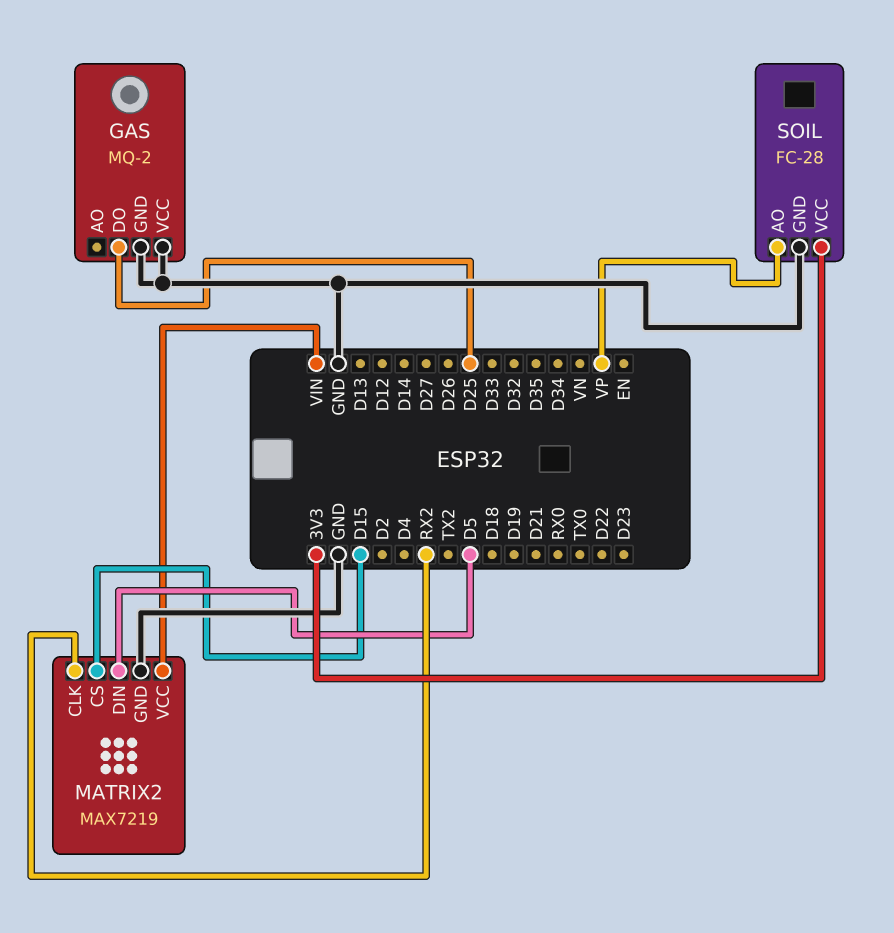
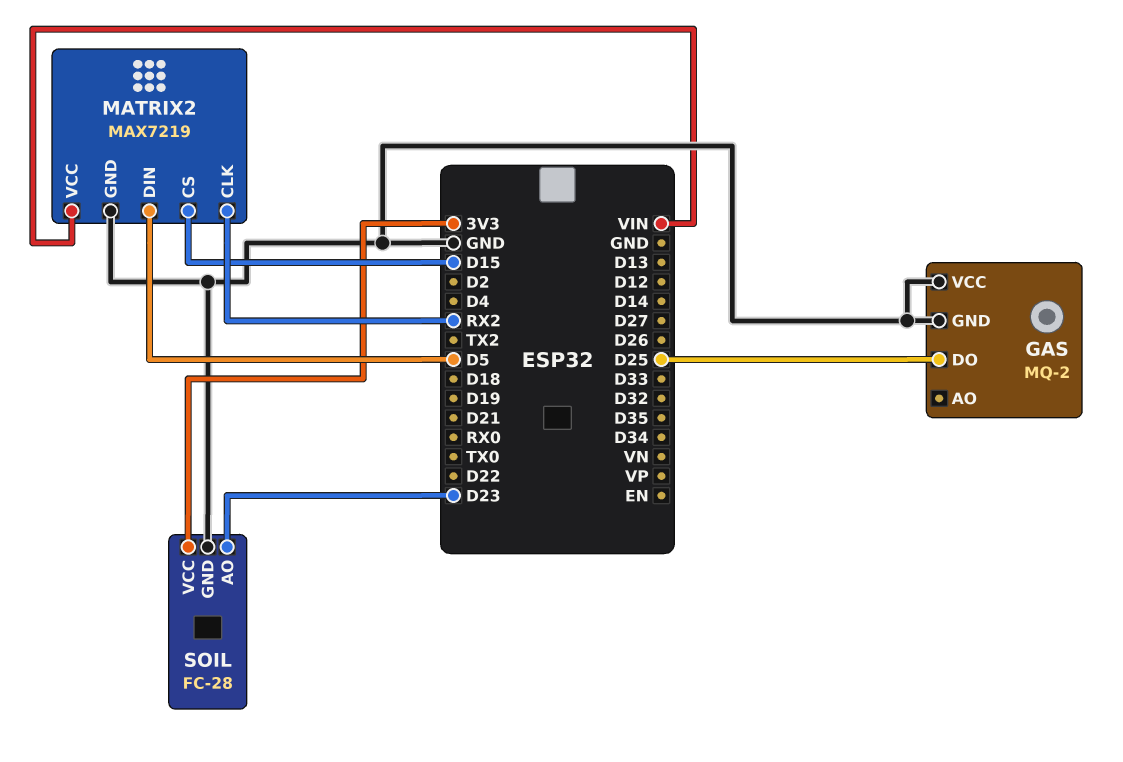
SOIL pin AO: VP -> D23

